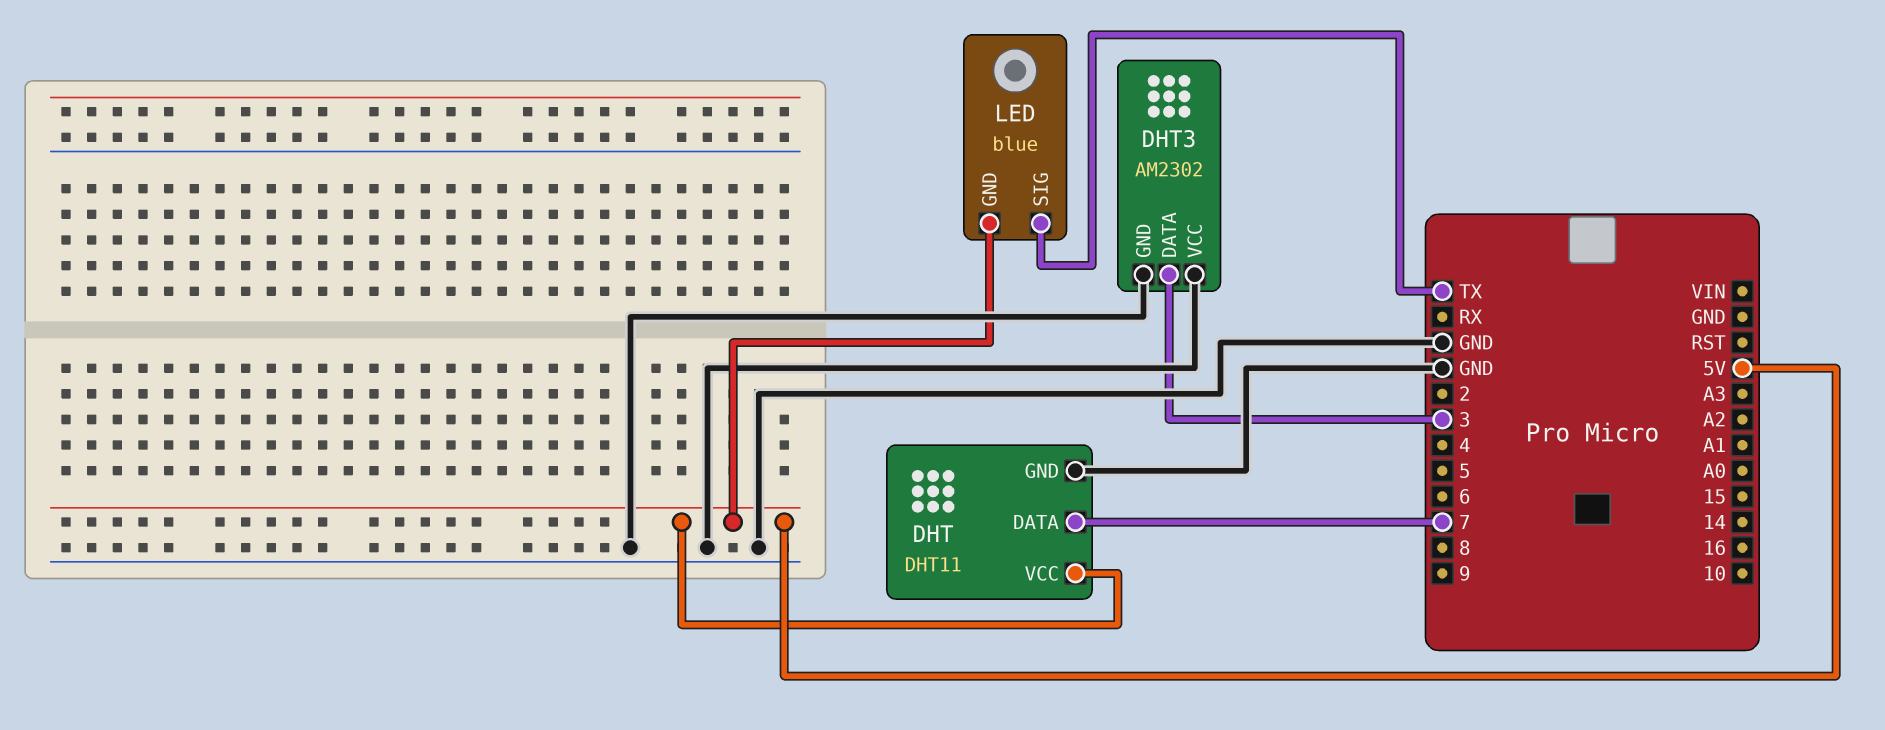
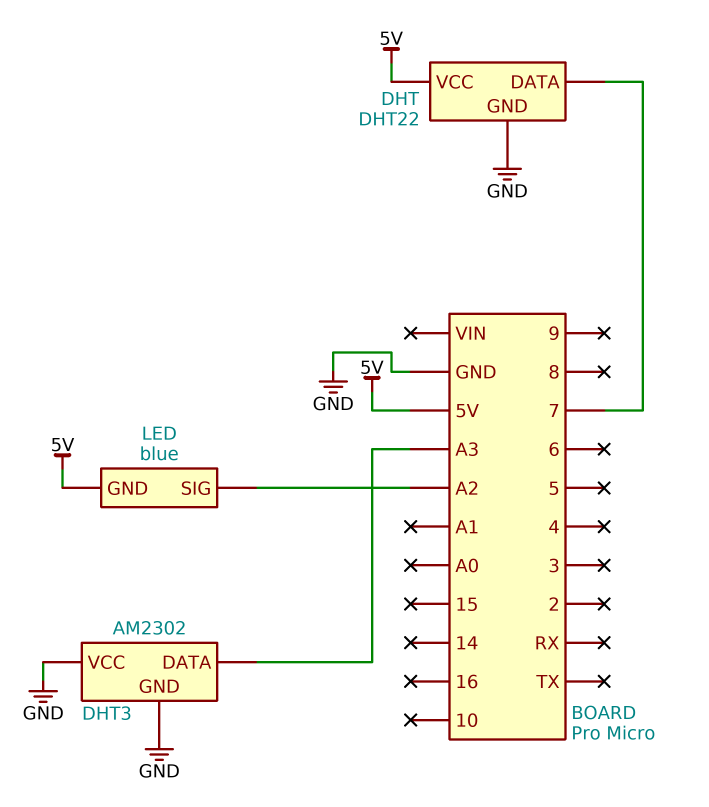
DHT: DHT11 -> DHT22
DHT3 pin DATA: 3 -> A3
LED pin SIG: TX -> A2

